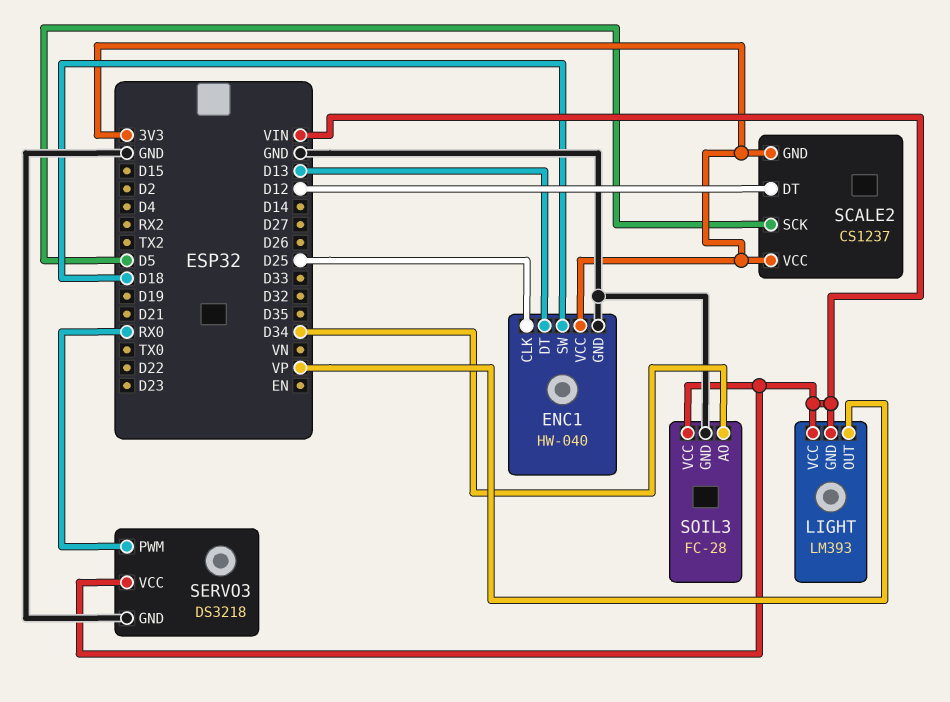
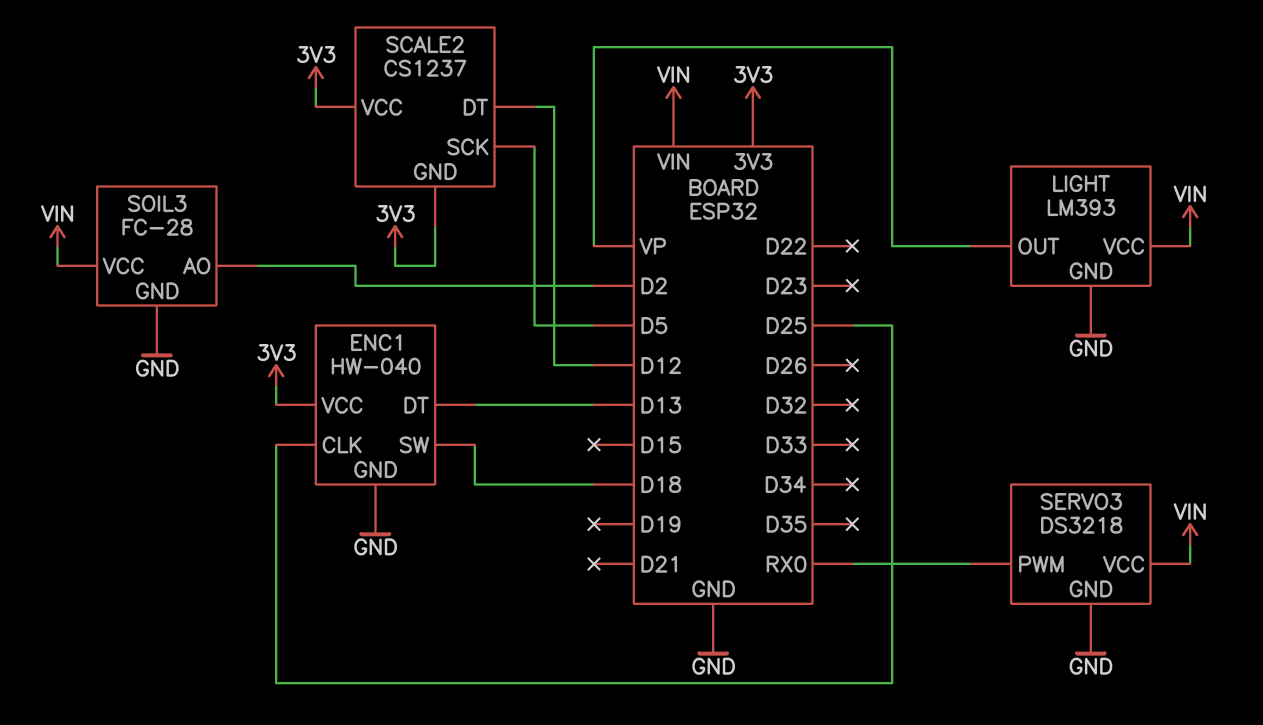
LIGHT pin GND: VIN -> GND
SOIL3 pin AO: D34 -> D2

